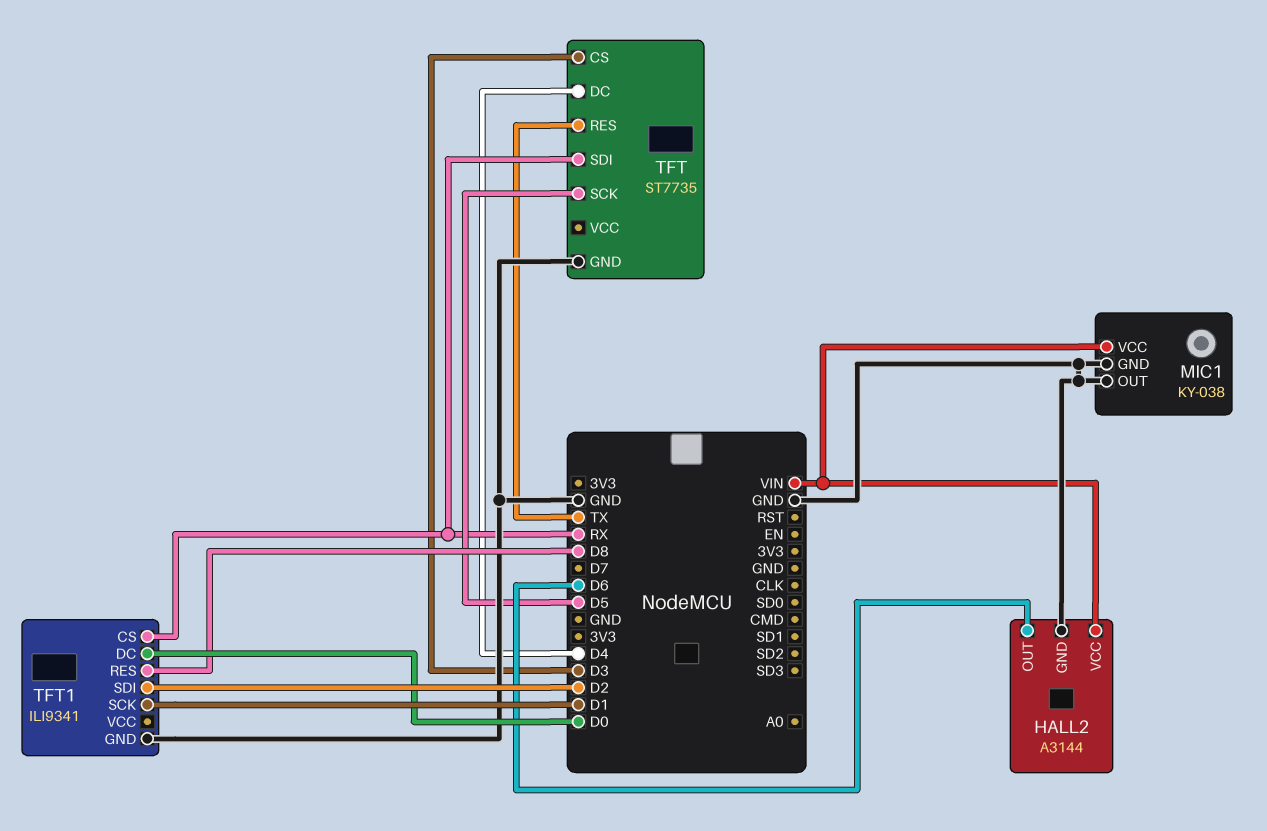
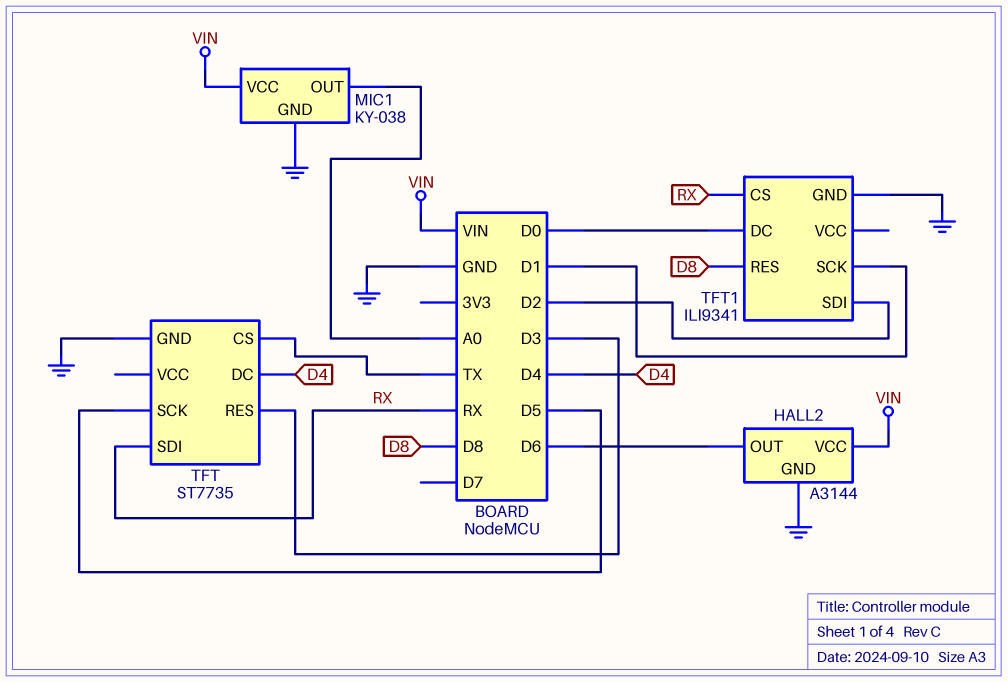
MIC1 pin OUT: GND -> A0
TFT pin CS: D3 -> TX
TFT pin RES: TX -> D3

